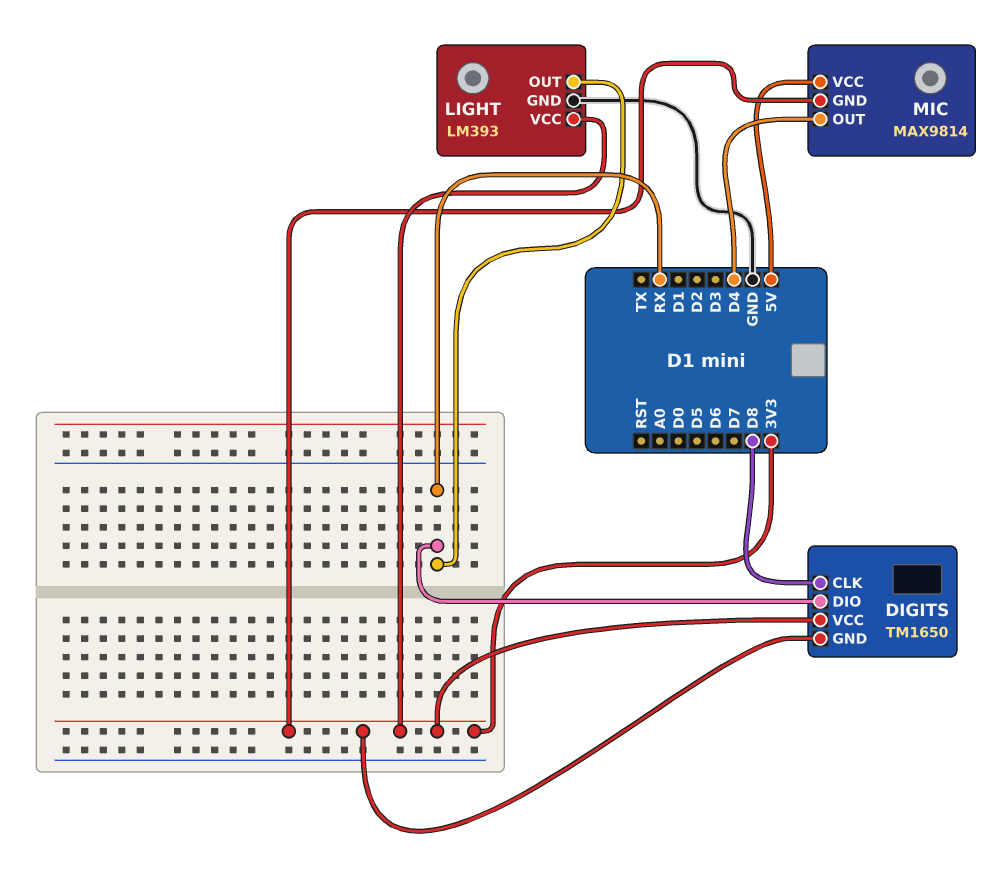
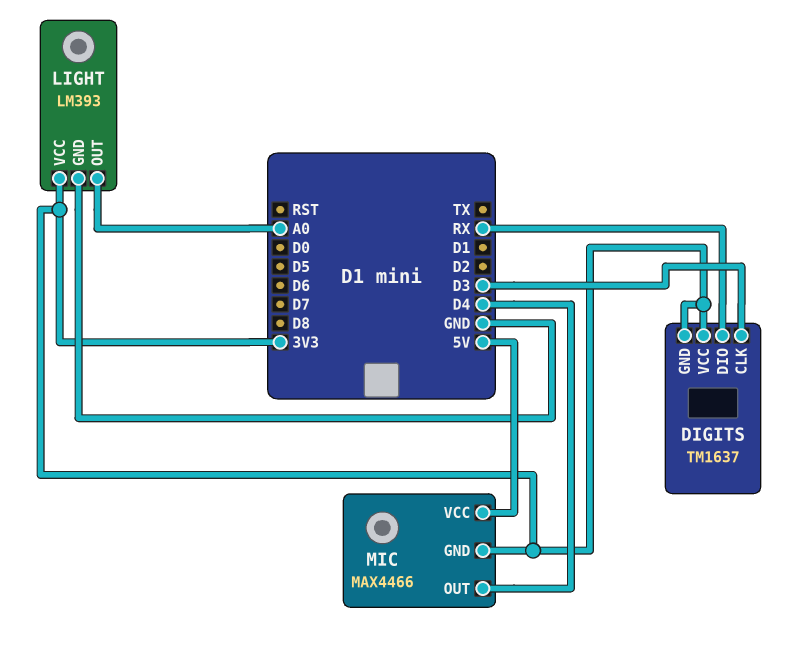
DIGITS: TM1650 -> TM1637
DIGITS pin CLK: D8 -> D3
LIGHT pin OUT: RX -> A0
MIC: MAX9814 -> MAX4466

